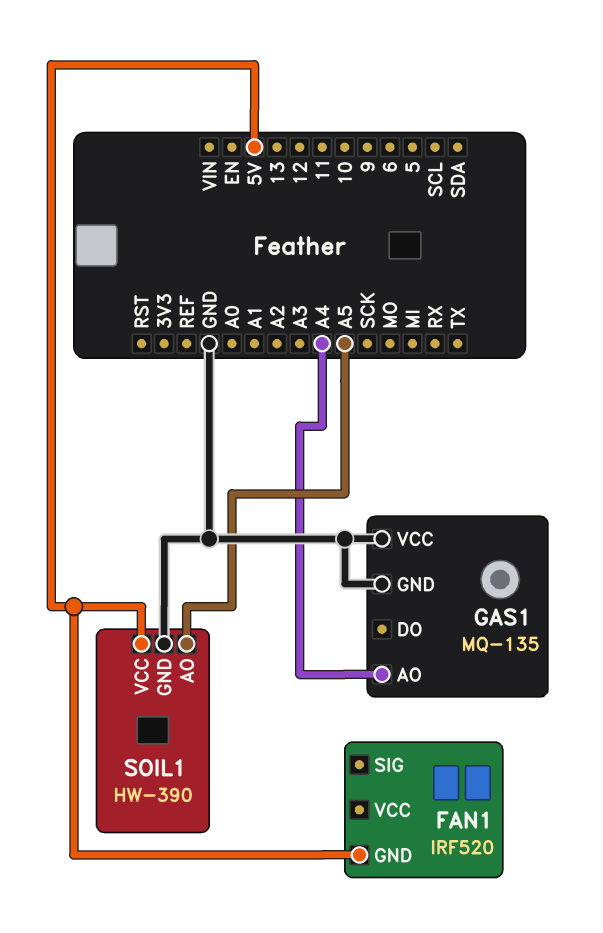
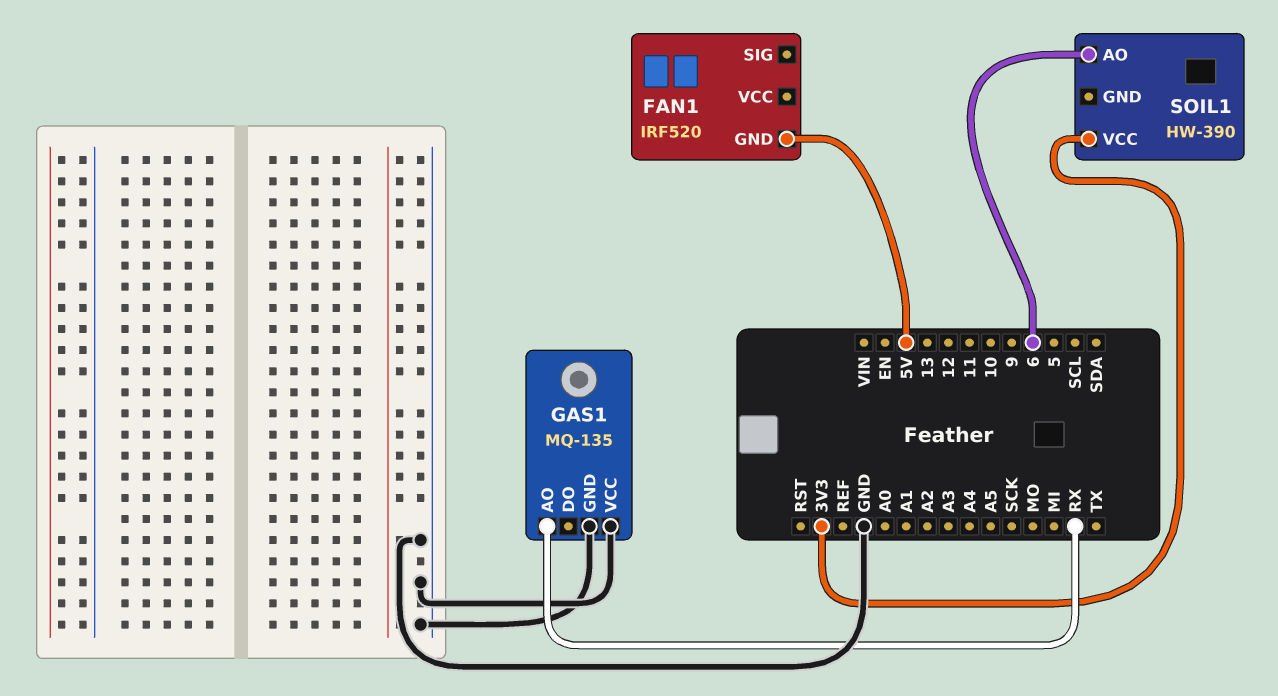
GAS1 pin AO: A4 -> RX
SOIL1 pin AO: A5 -> 6
SOIL1 pin GND: GND -> none
SOIL1 pin VCC: 5V -> 3V3

